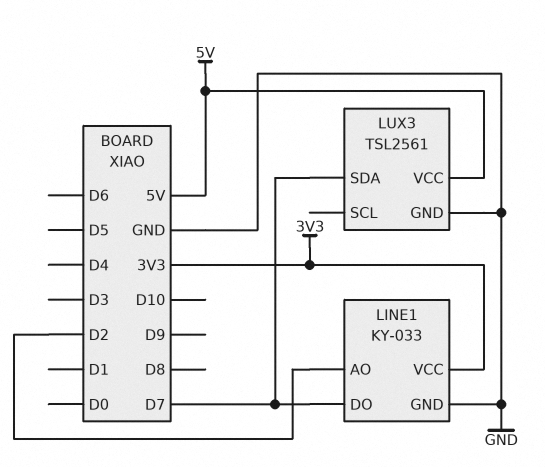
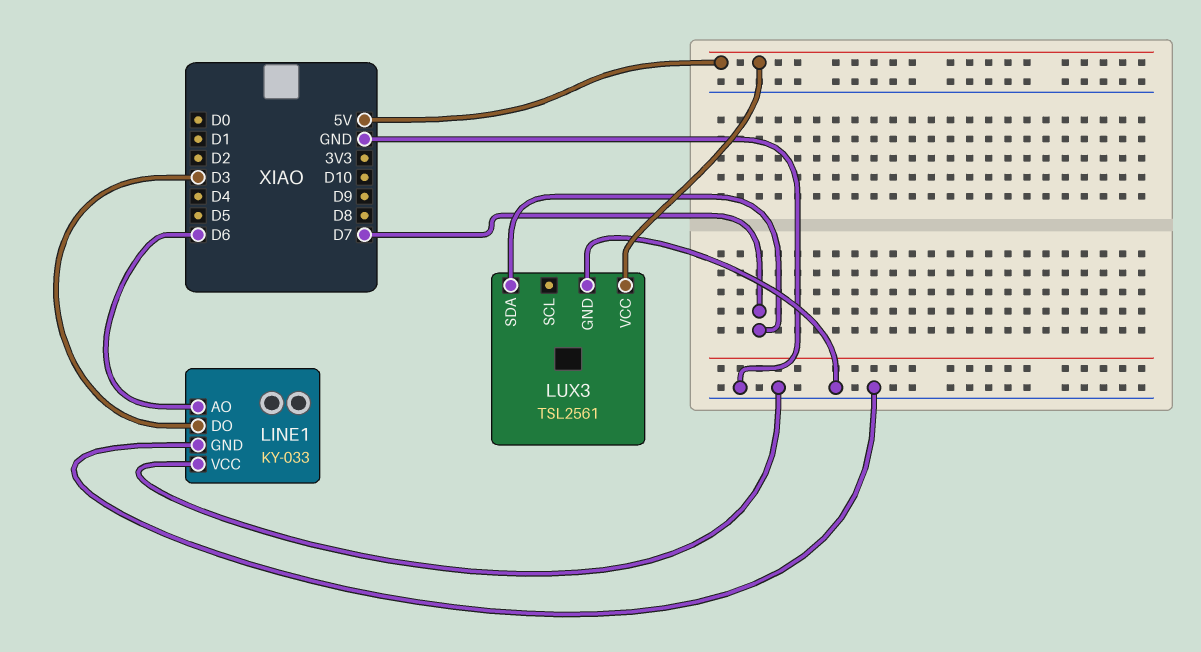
LINE1 pin AO: D2 -> D6
LINE1 pin DO: D7 -> D3
LINE1 pin VCC: 3V3 -> GND

